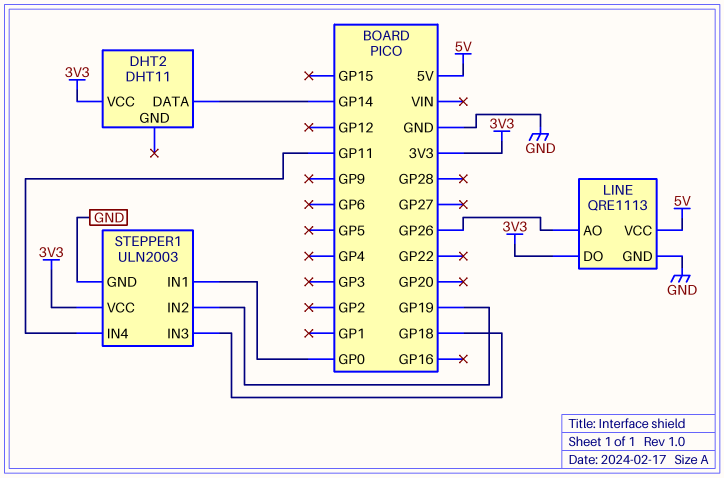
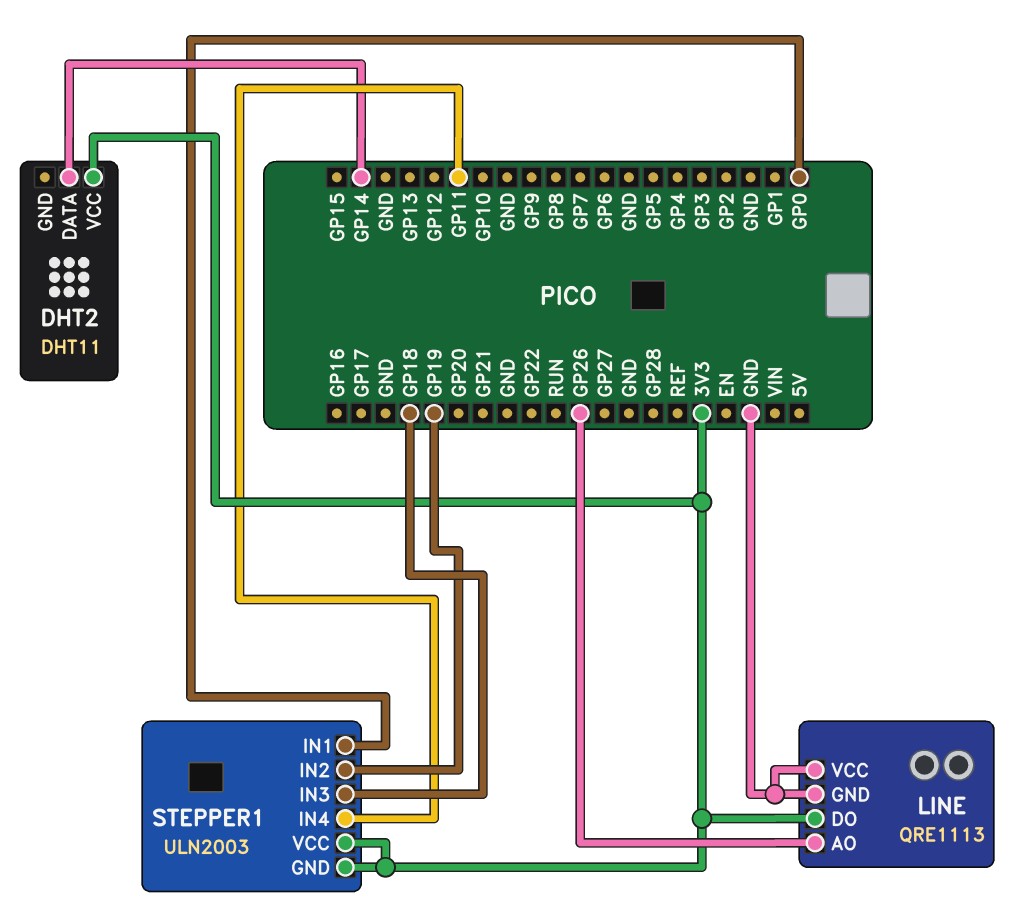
LINE pin VCC: 5V -> GND
STEPPER1 pin GND: GND -> 3V3

